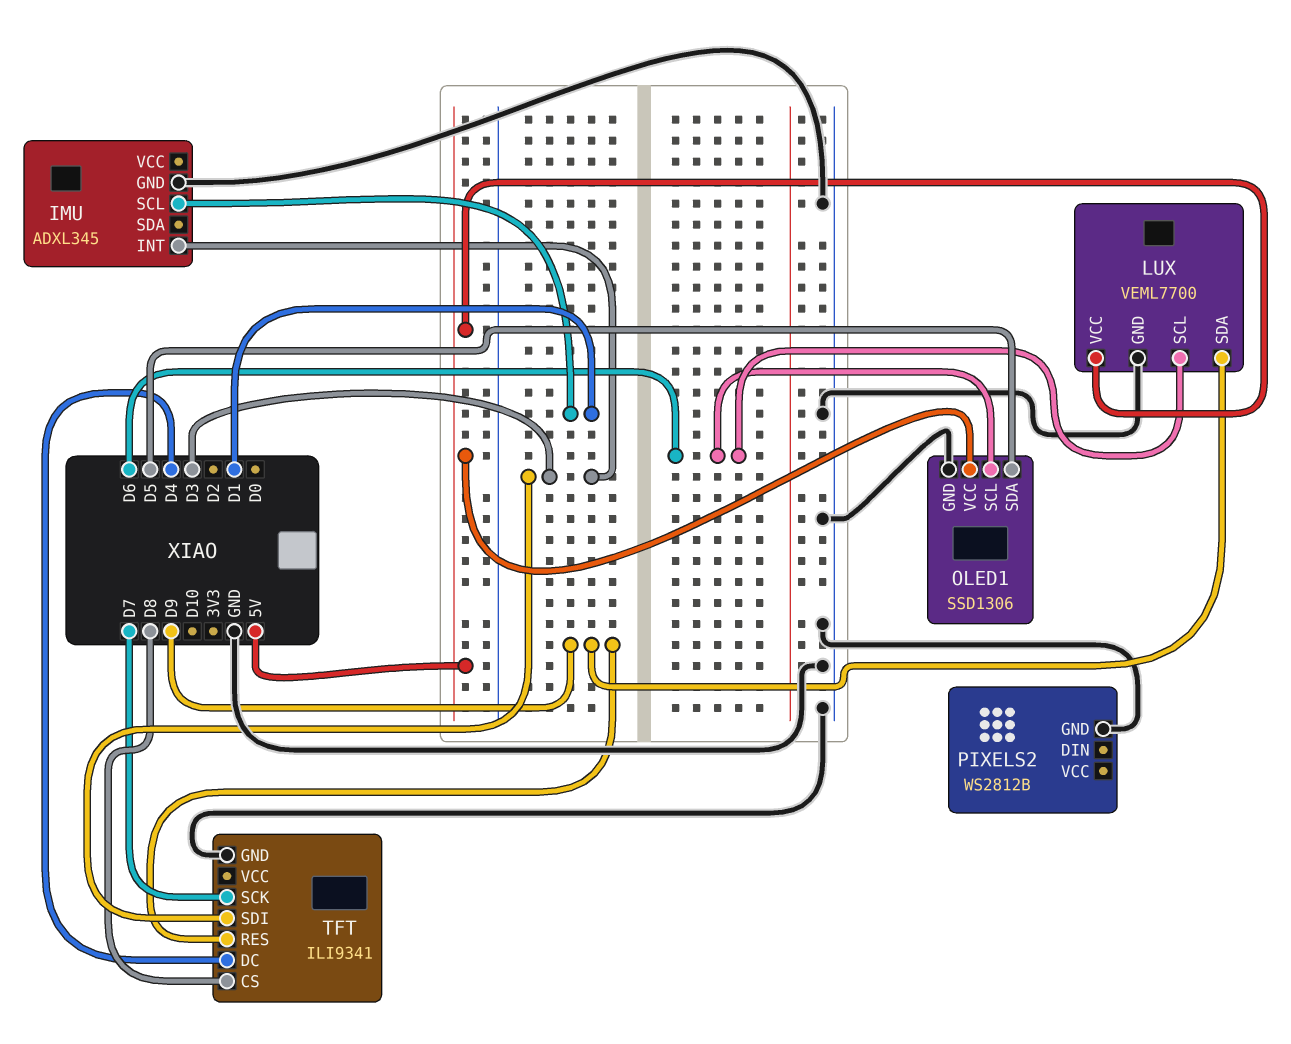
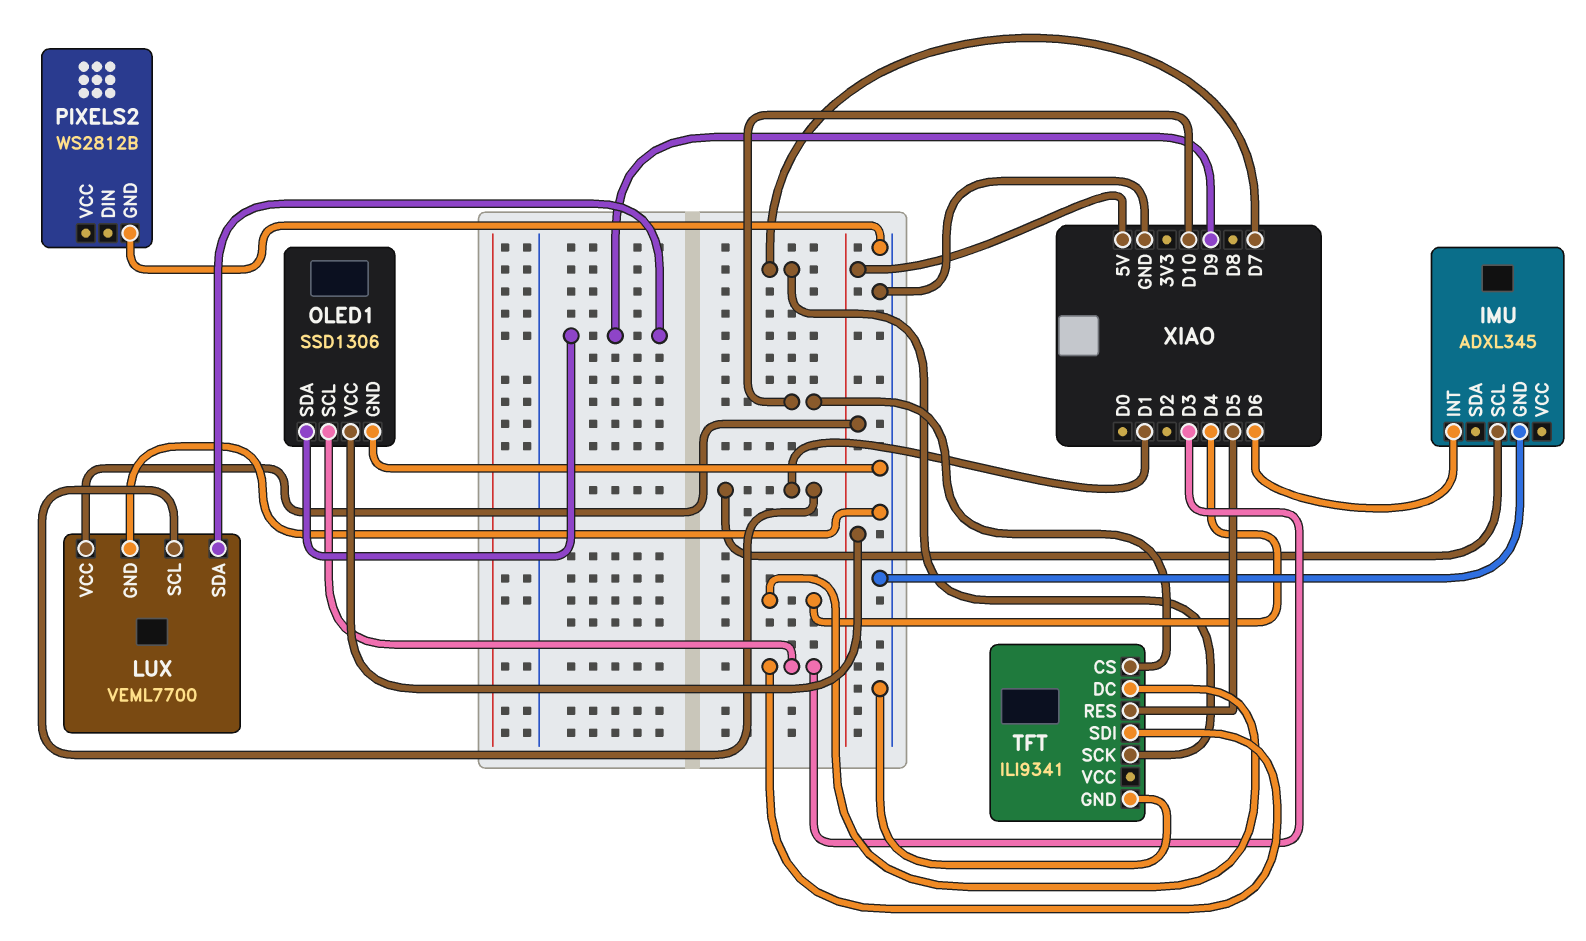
IMU pin INT: D3 -> D6
LUX pin SCL: D6 -> D1
OLED1 pin SCL: D6 -> D3
OLED1 pin SDA: D5 -> D9
TFT pin CS: D8 -> D10
TFT pin RES: D9 -> D5

